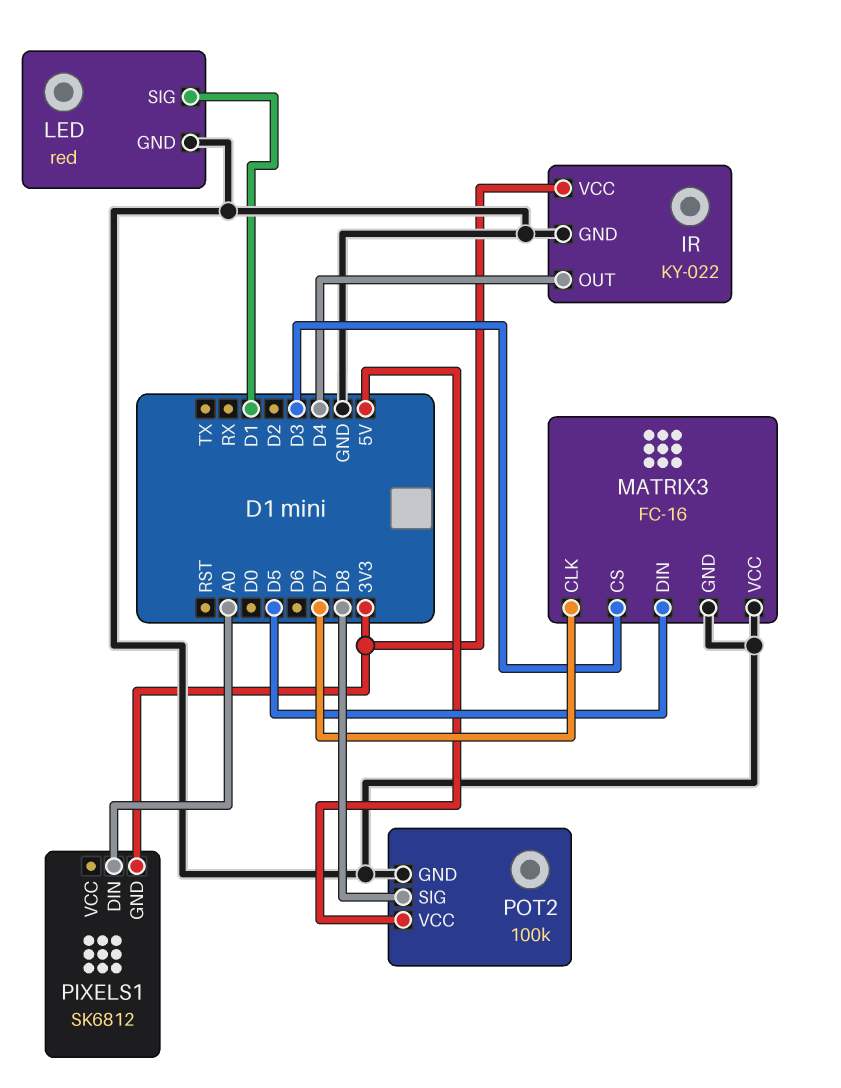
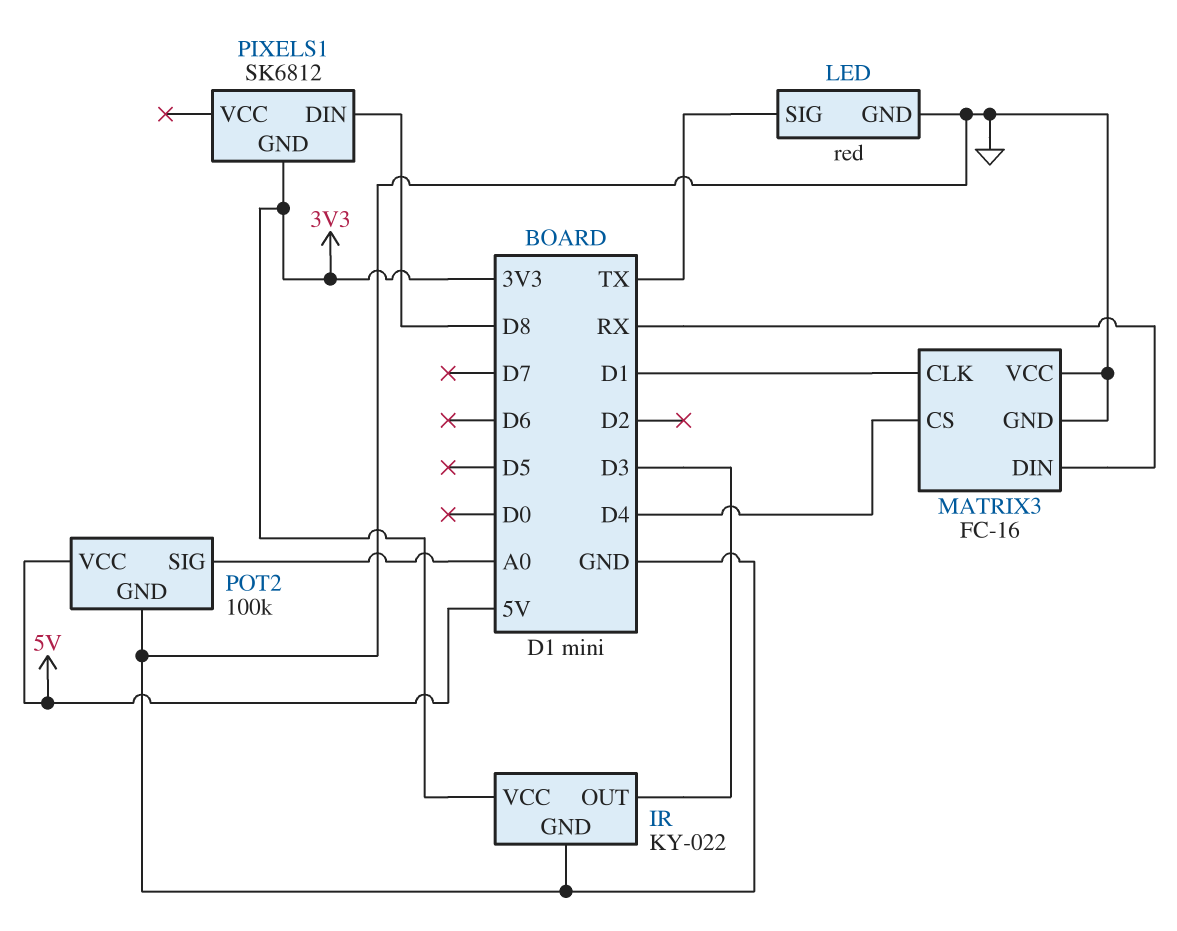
IR pin OUT: D4 -> D3
LED pin SIG: D1 -> TX
MATRIX3 pin CLK: D7 -> D1
MATRIX3 pin CS: D3 -> D4
MATRIX3 pin DIN: D5 -> RX
PIXELS1 pin DIN: A0 -> D8
POT2 pin SIG: D8 -> A0

